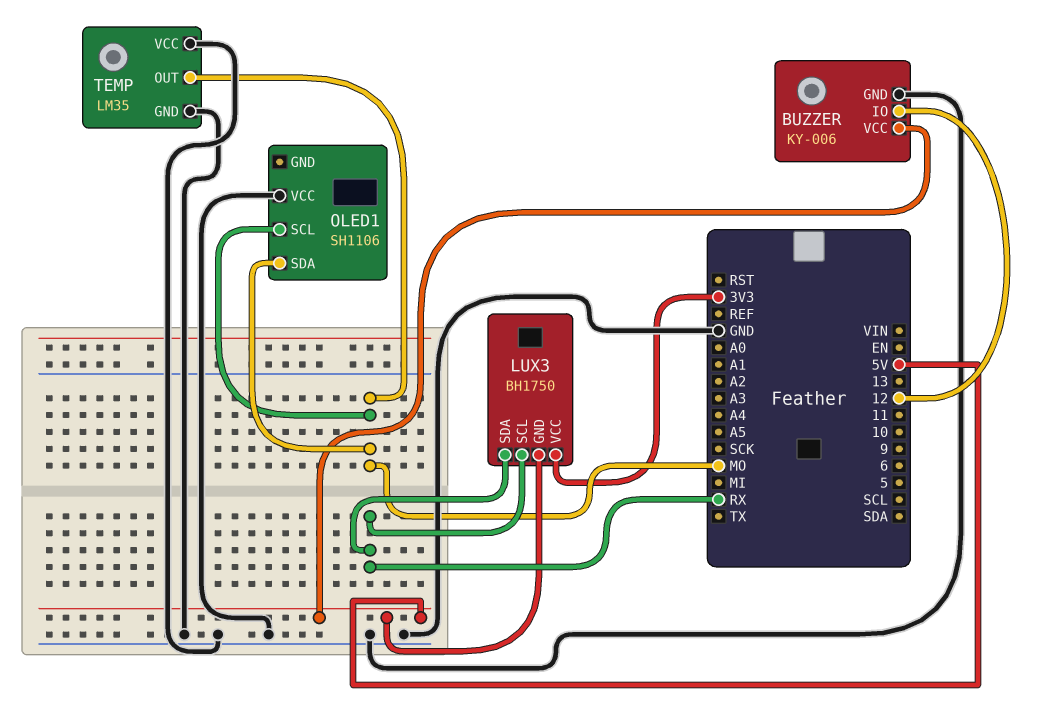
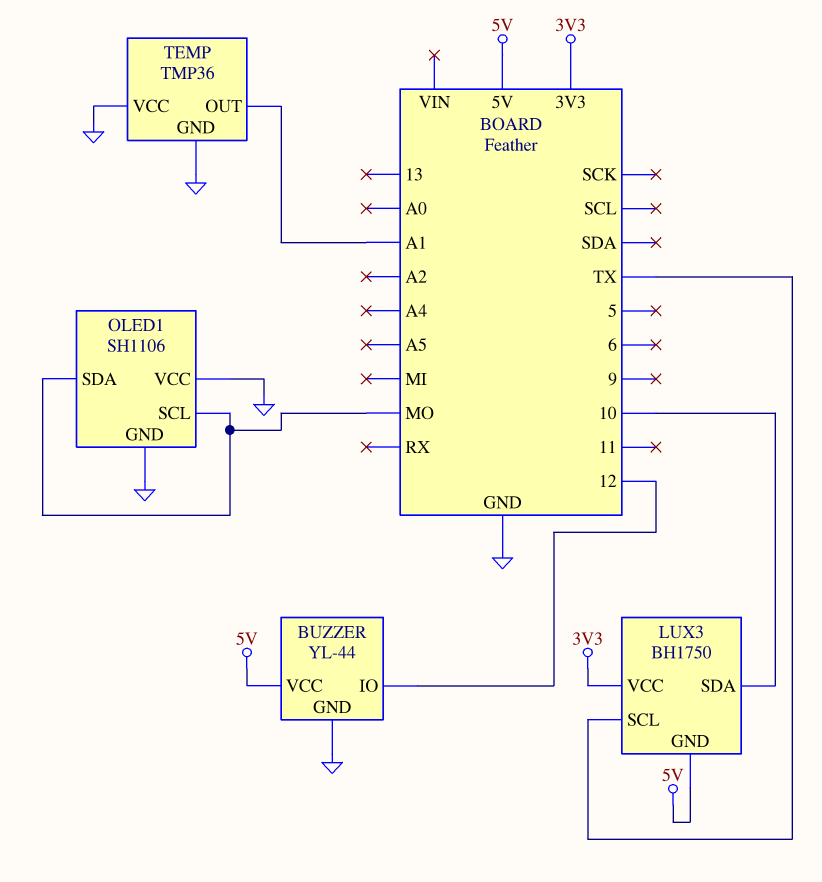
BUZZER: KY-006 -> YL-44
LUX3 pin SCL: RX -> TX
LUX3 pin SDA: RX -> 10
OLED1 pin GND: none -> GND
TEMP: LM35 -> TMP36
TEMP pin OUT: MO -> A1

